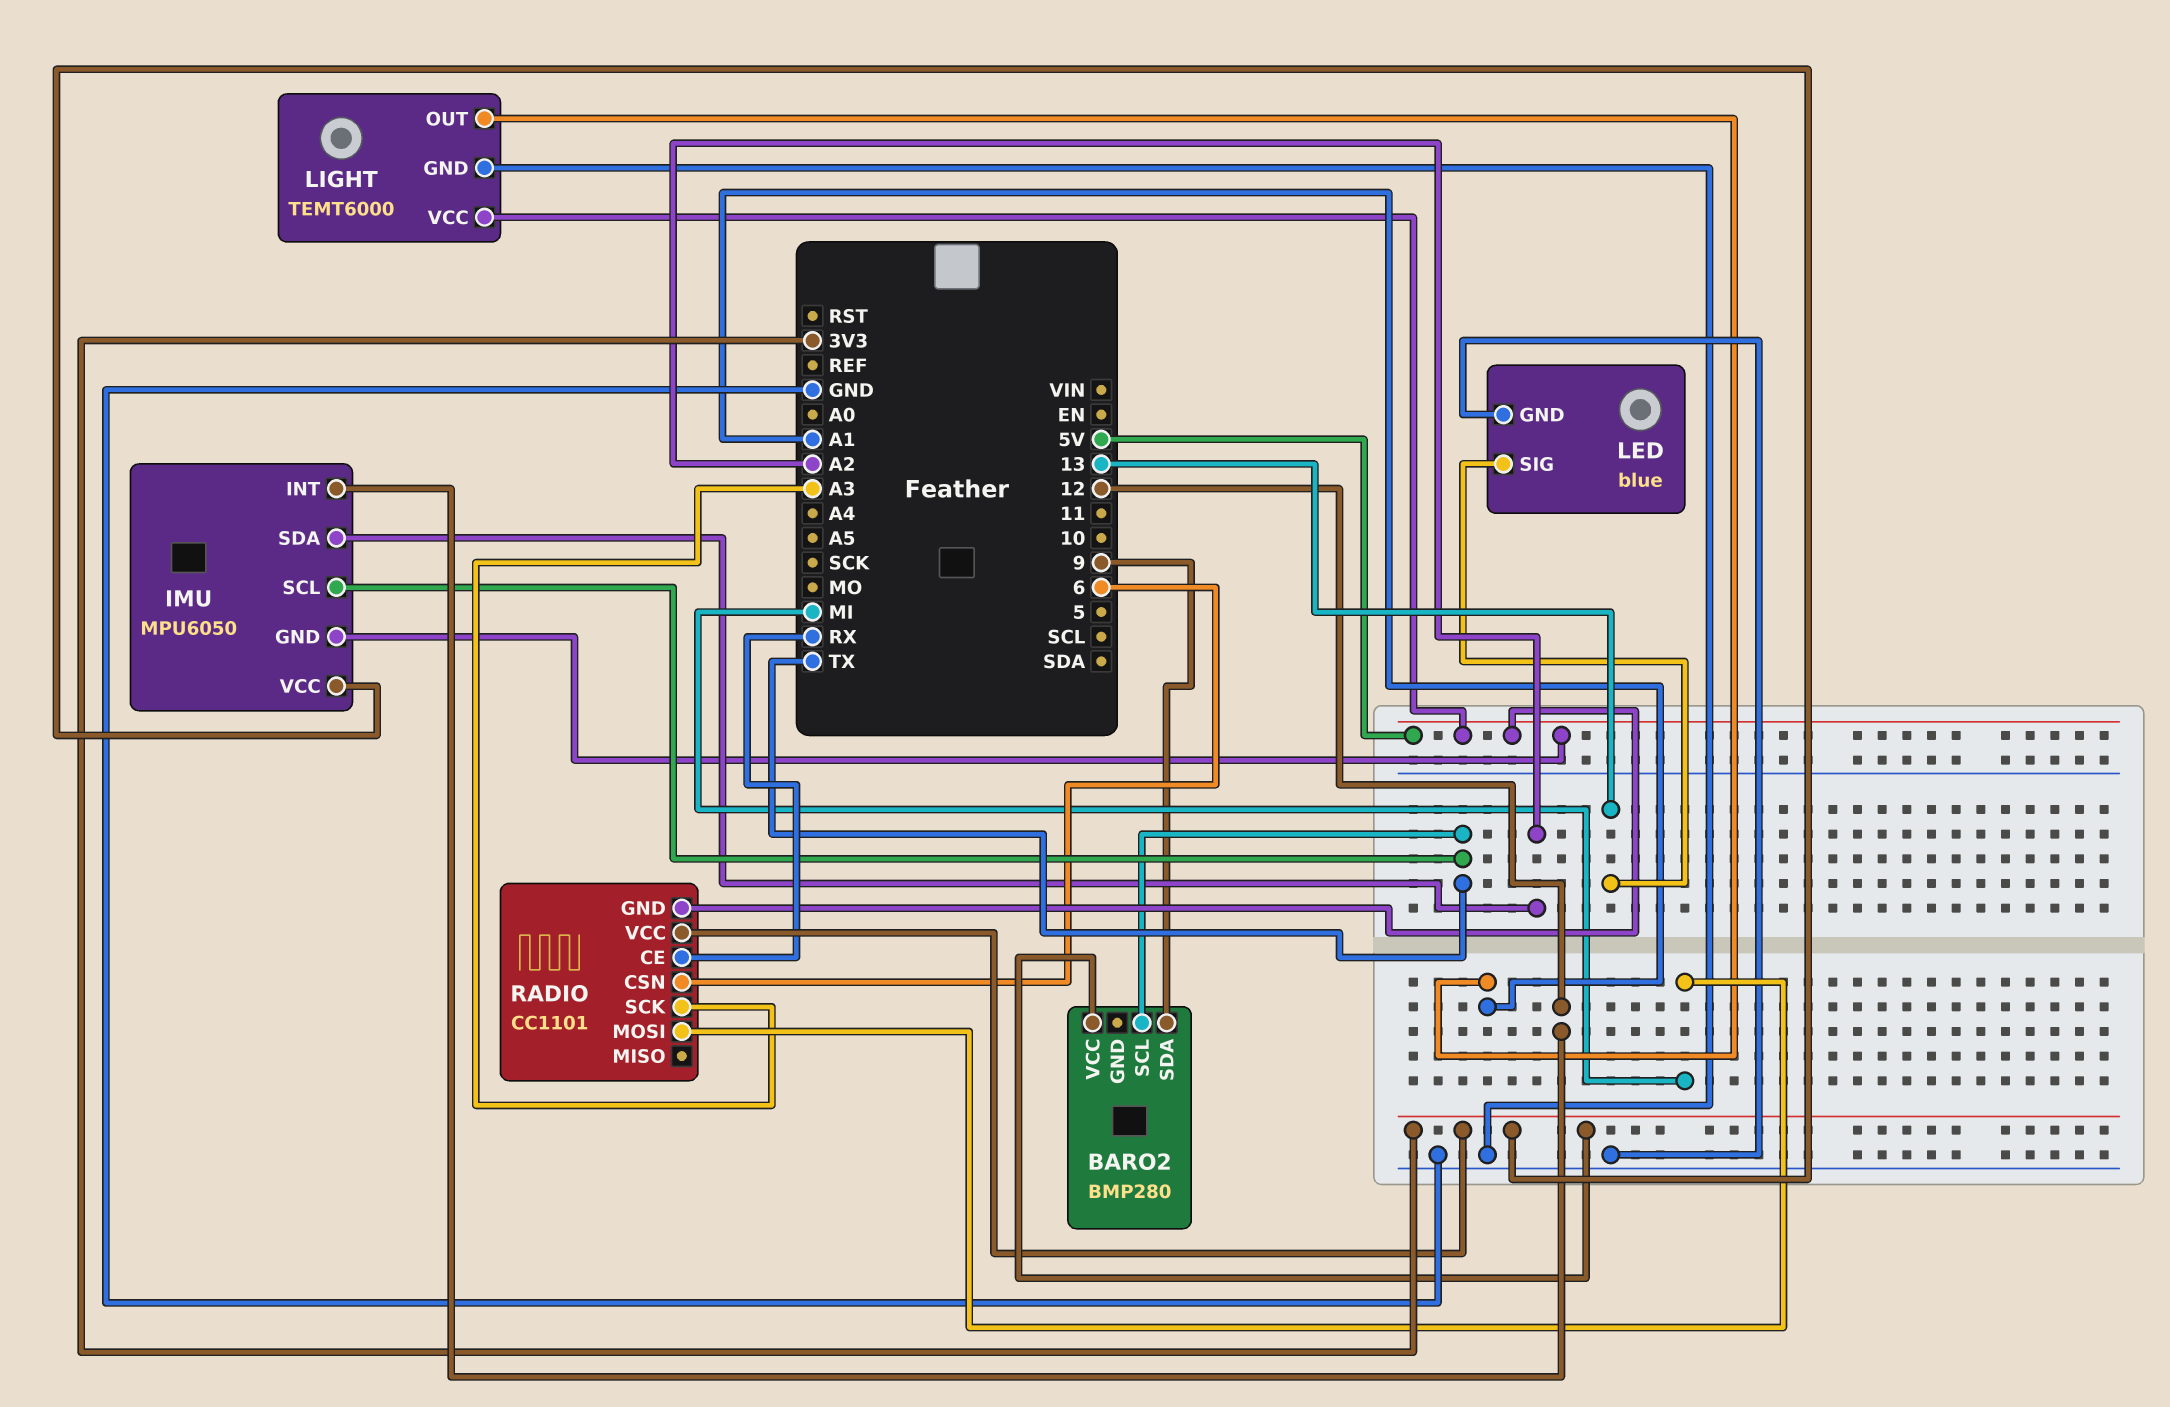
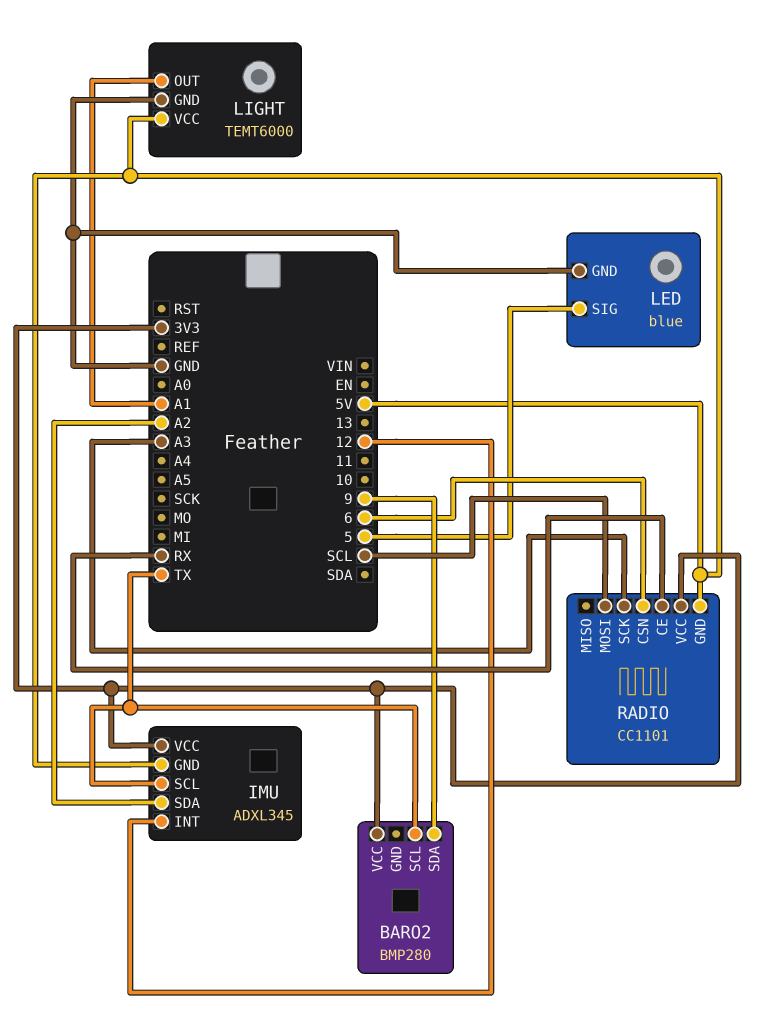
IMU: MPU6050 -> ADXL345
LED pin SIG: 13 -> 5
RADIO pin MOSI: MI -> SCL

